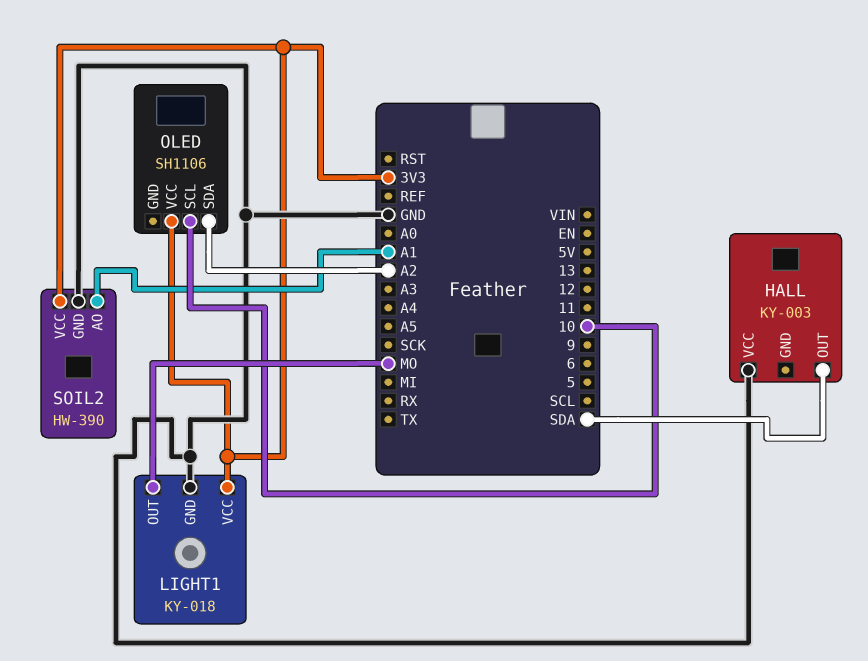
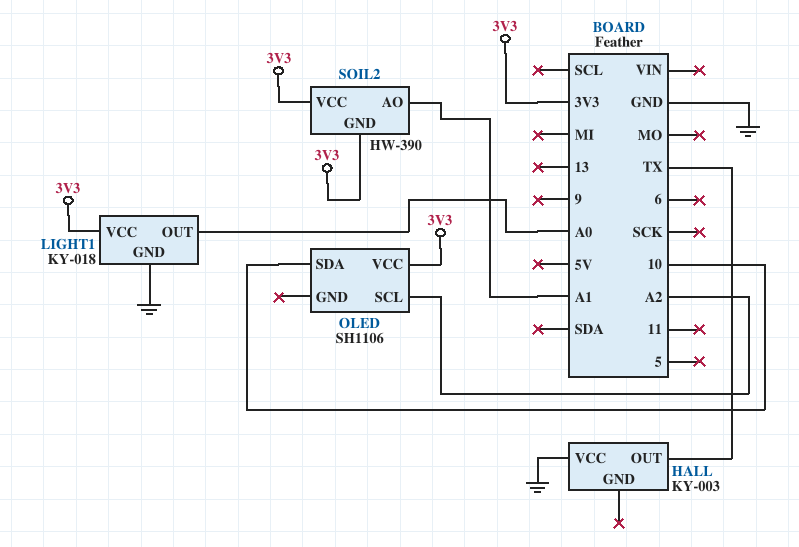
HALL pin OUT: SDA -> TX
LIGHT1 pin OUT: MO -> A0
OLED pin SCL: 10 -> A2
OLED pin SDA: A2 -> 10
SOIL2 pin GND: GND -> 3V3

